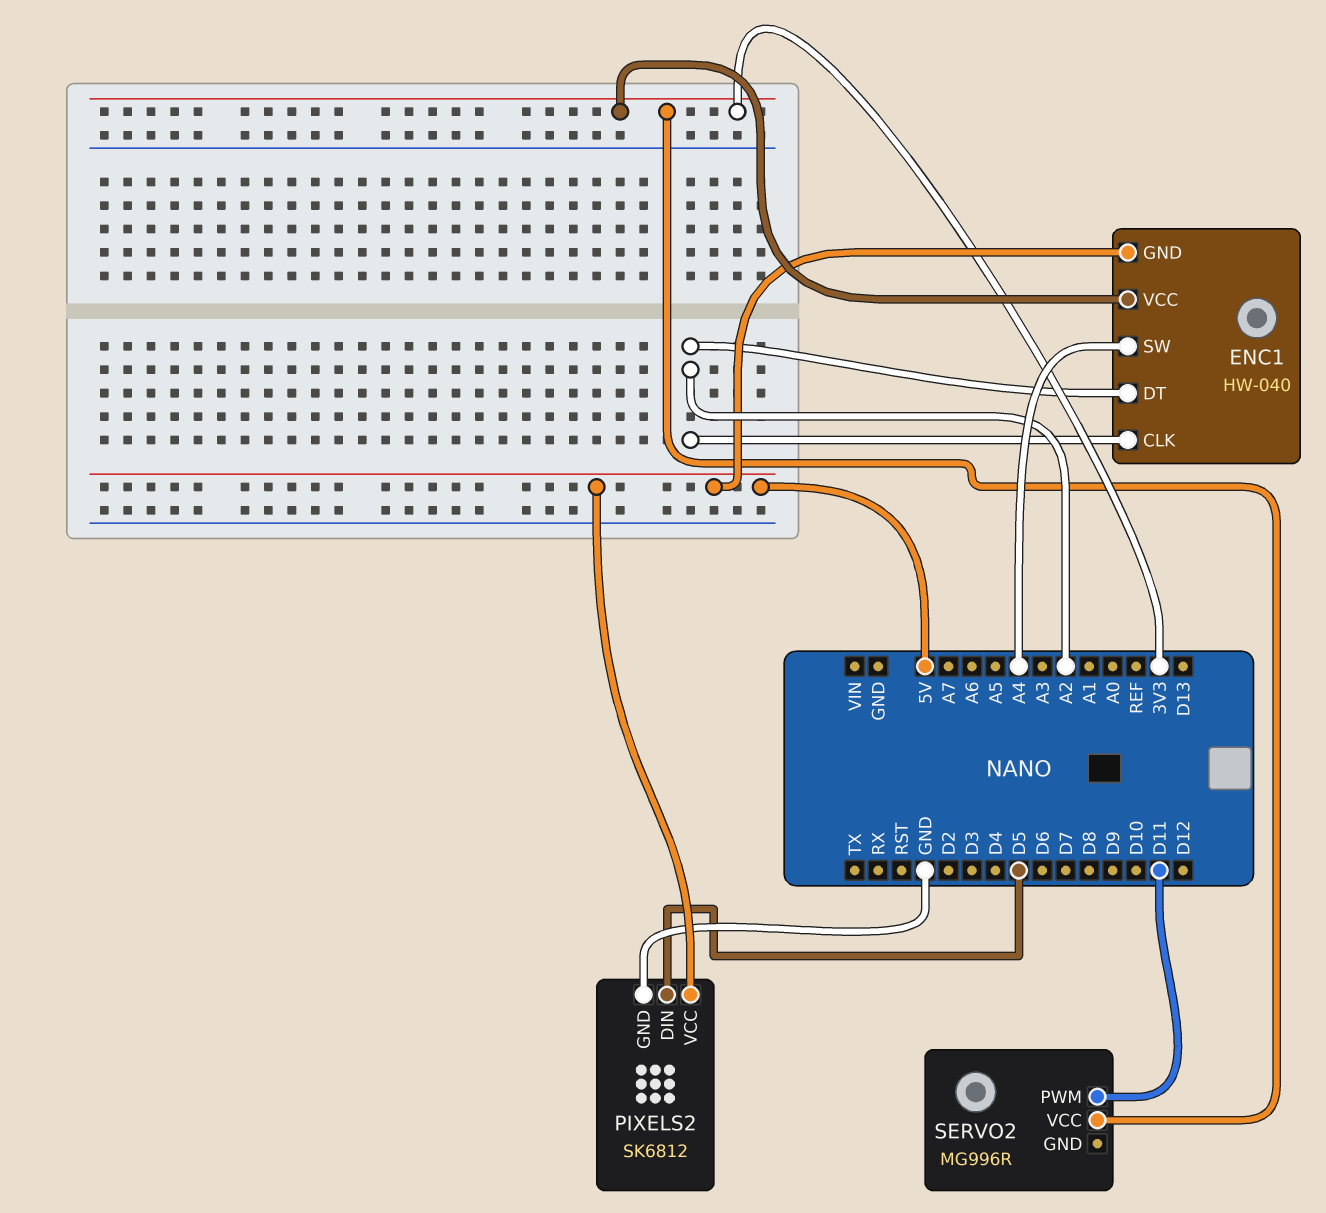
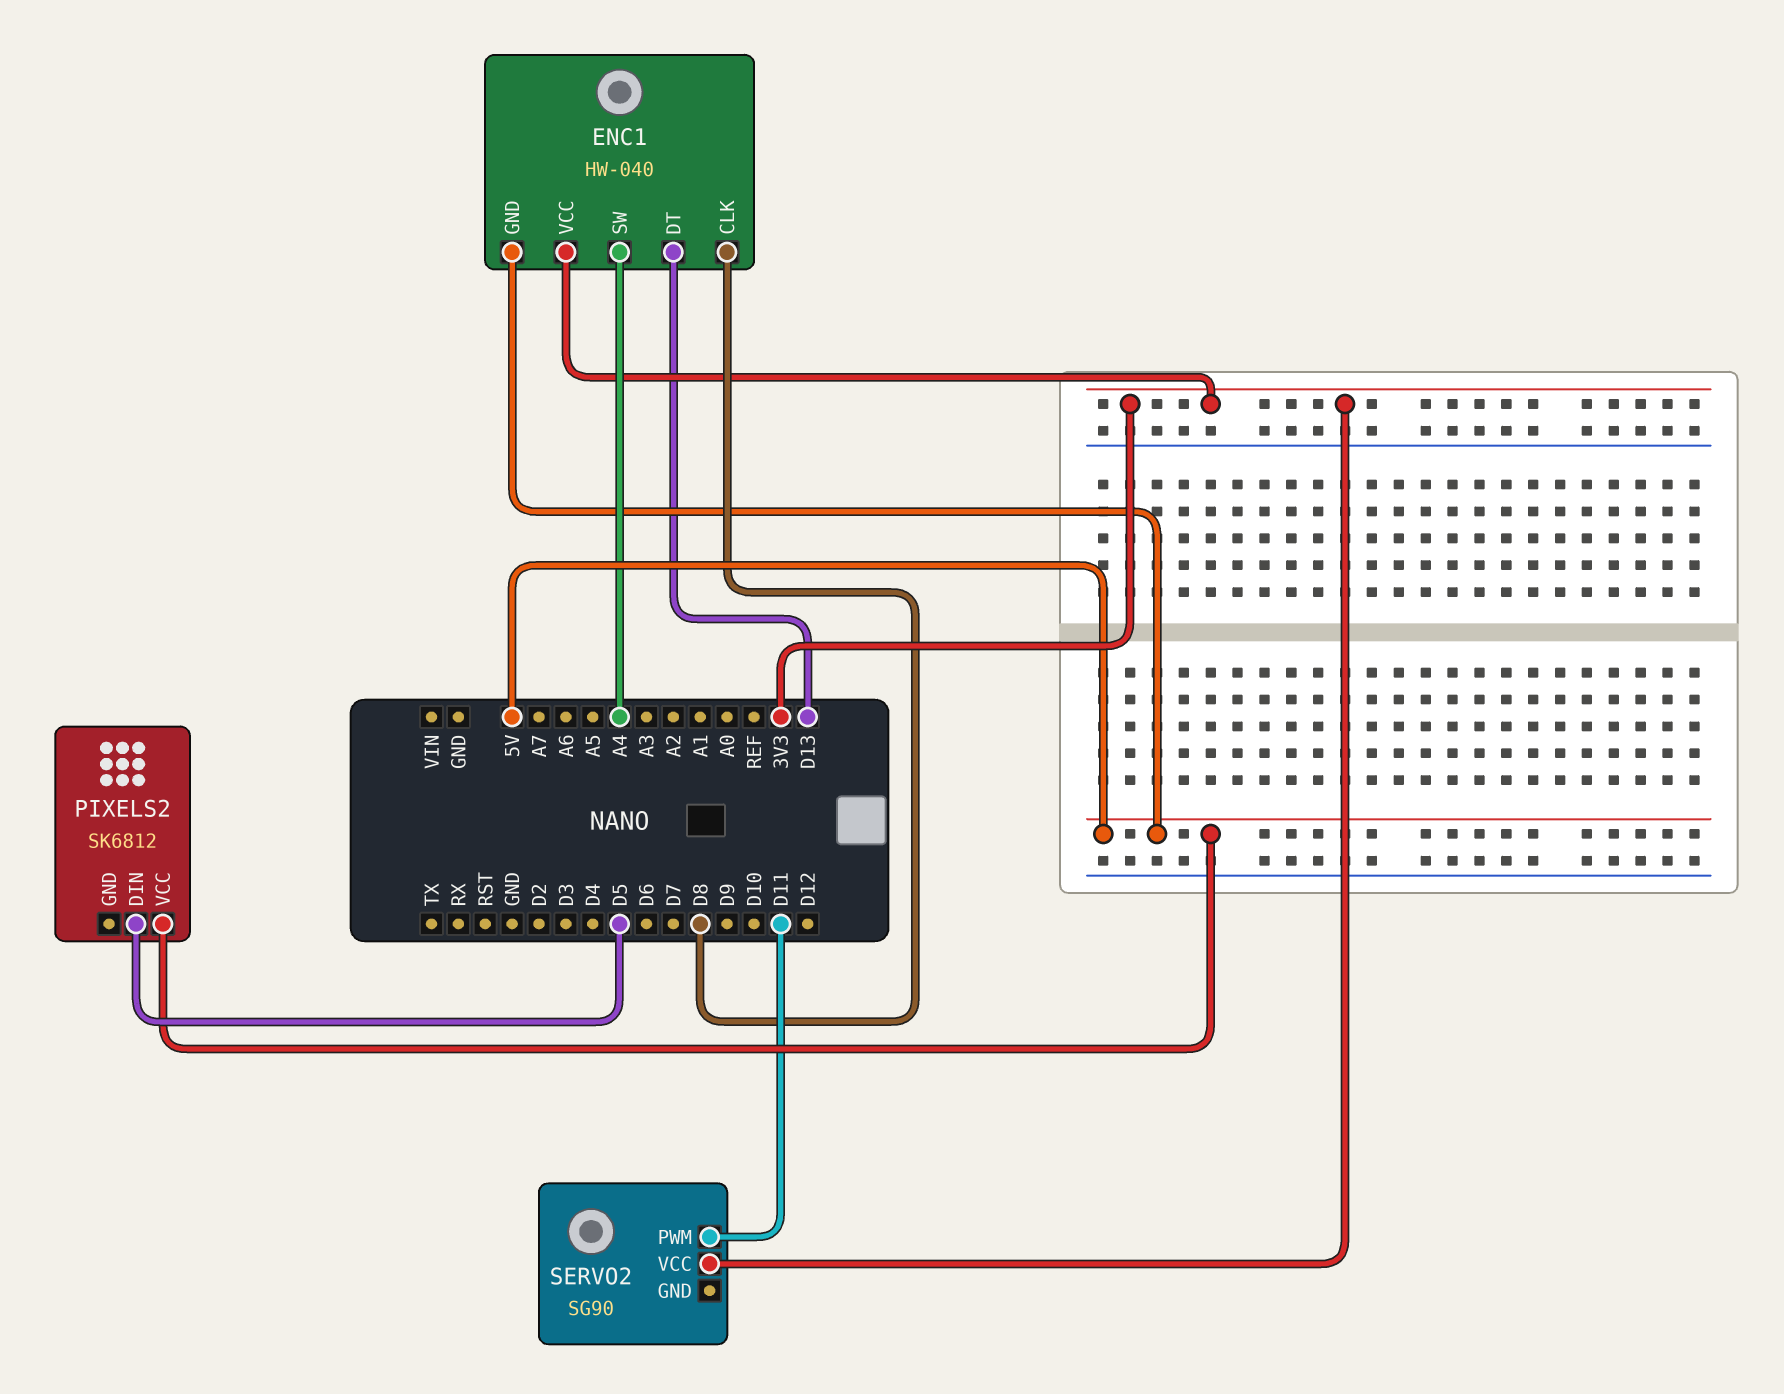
ENC1 pin CLK: A2 -> D8
ENC1 pin DT: A2 -> D13
PIXELS2 pin GND: GND -> none
SERVO2: MG996R -> SG90

